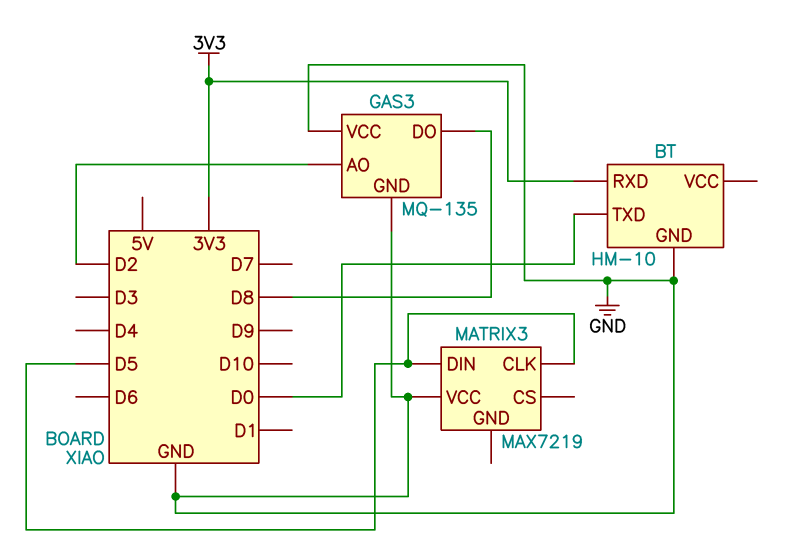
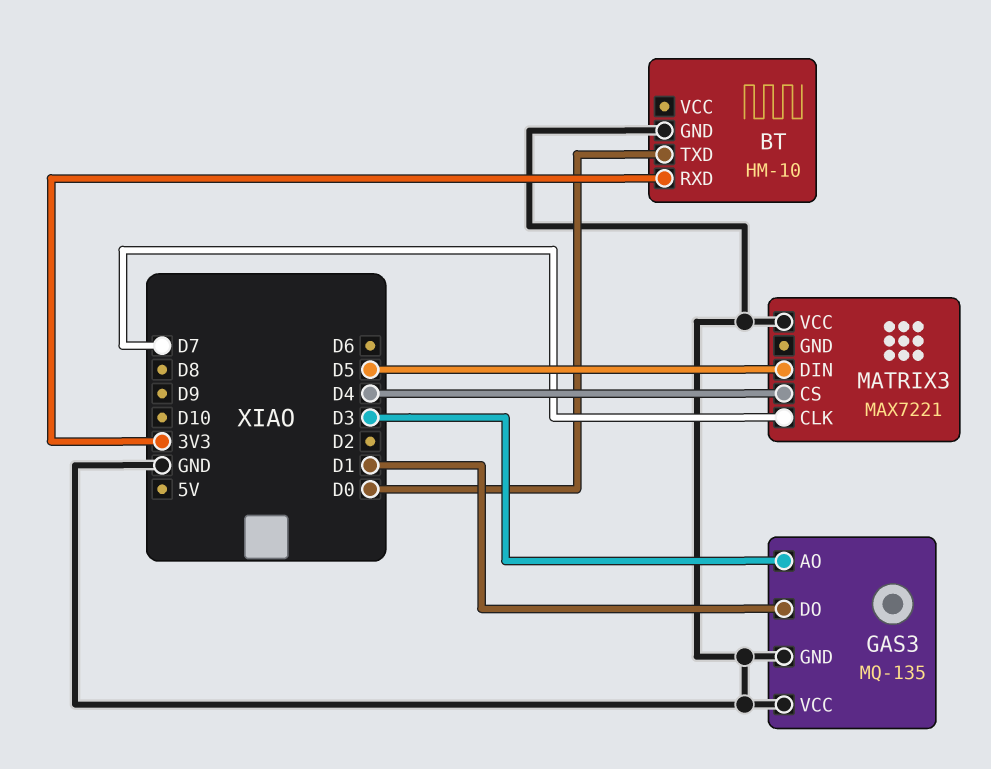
GAS3 pin AO: D2 -> D3
GAS3 pin DO: D8 -> D1
MATRIX3: MAX7219 -> MAX7221
MATRIX3 pin CLK: D5 -> D7
MATRIX3 pin CS: none -> D4

